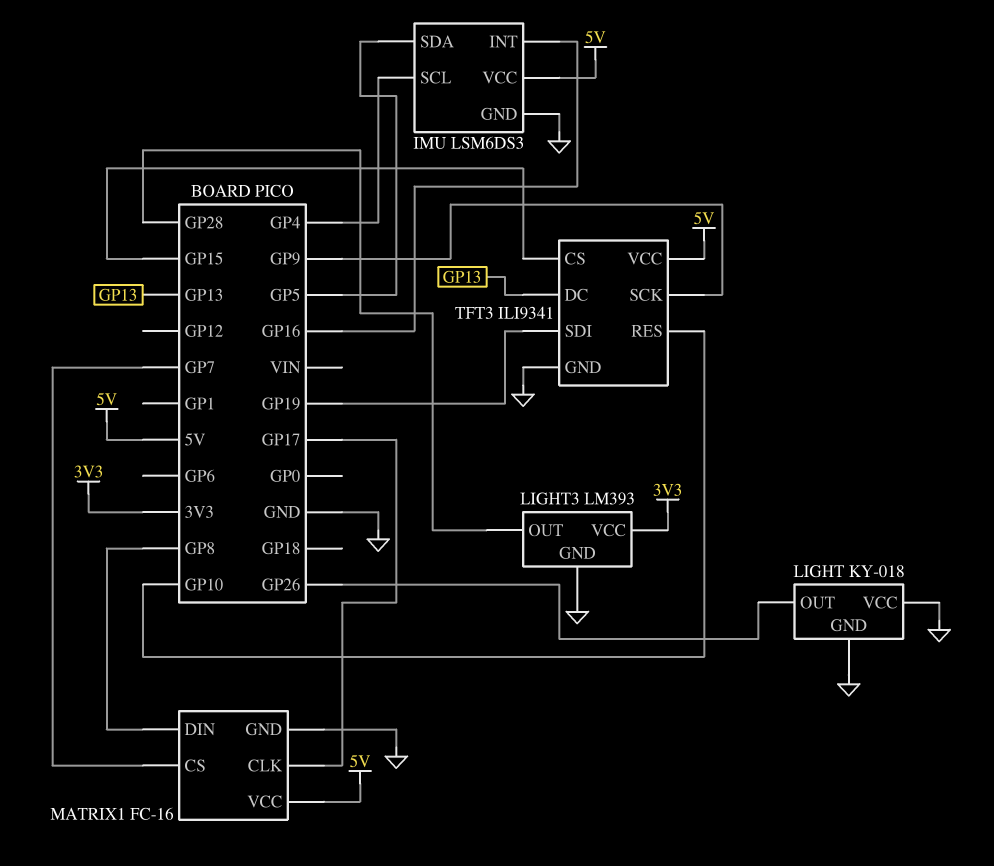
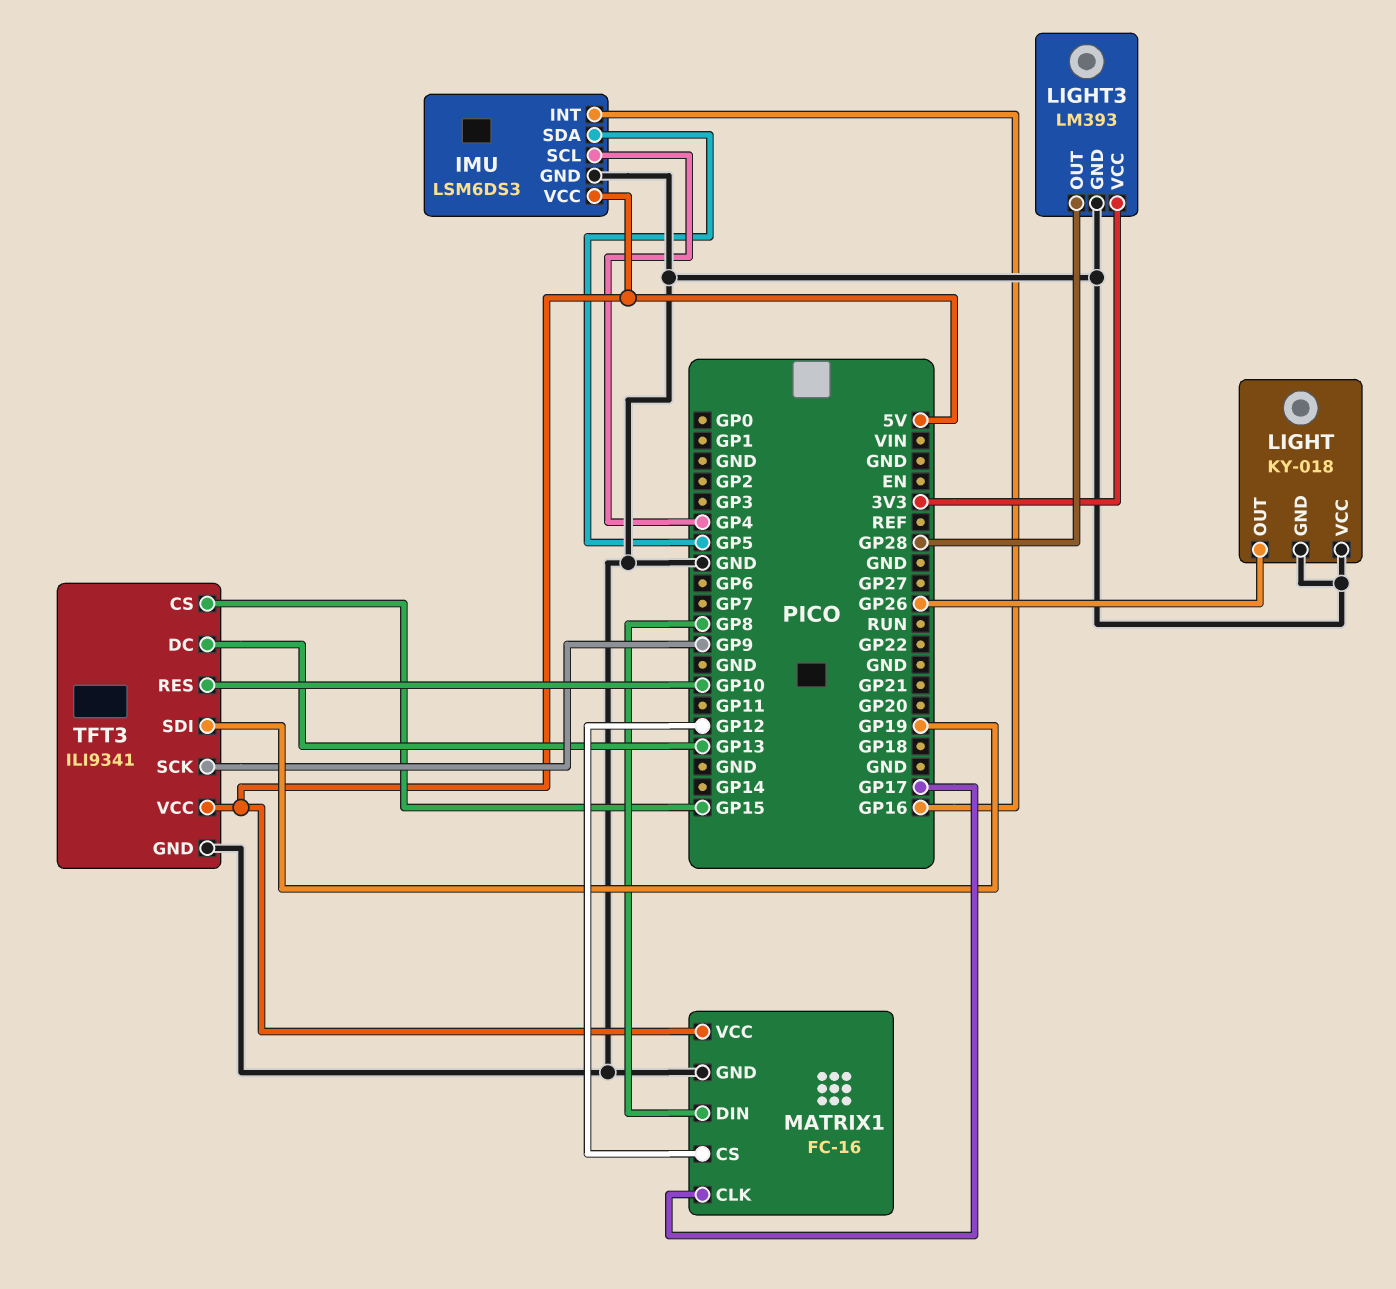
MATRIX1 pin CS: GP7 -> GP12

